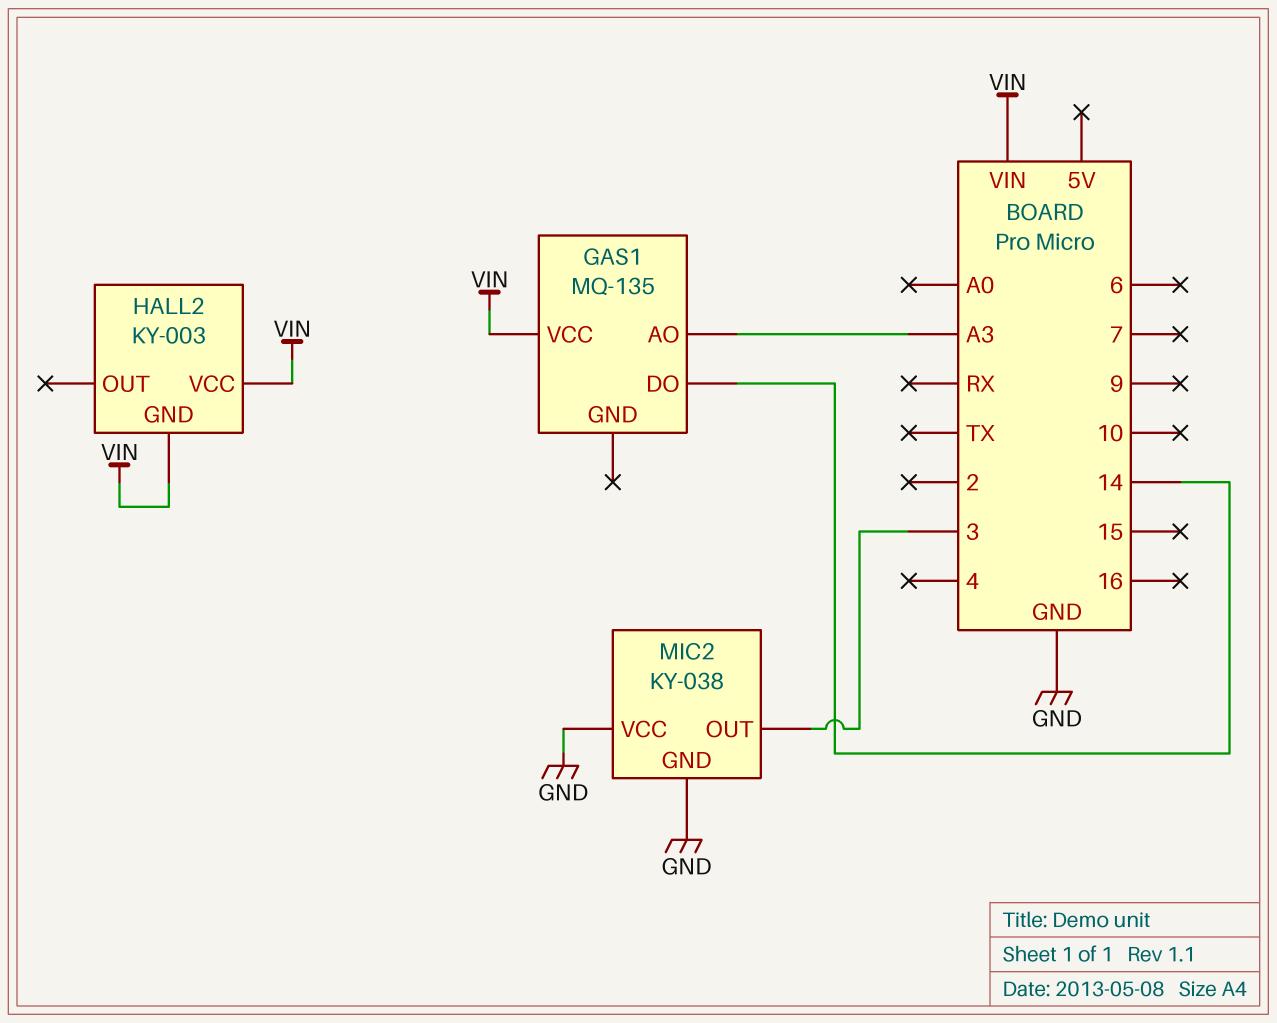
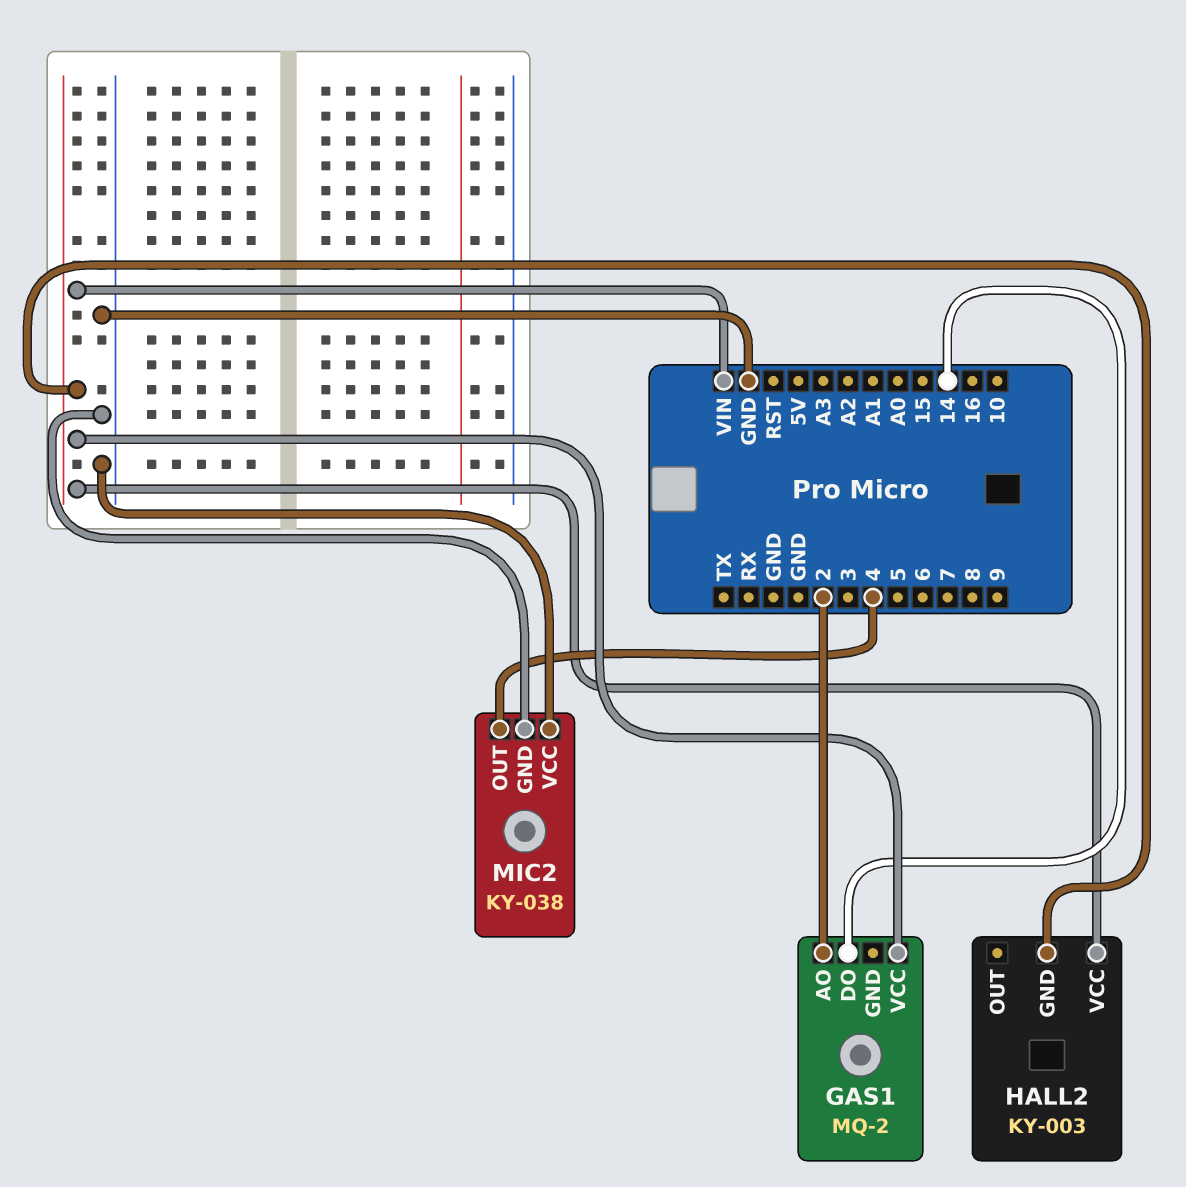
GAS1: MQ-135 -> MQ-2
GAS1 pin AO: A3 -> 2
MIC2 pin OUT: 3 -> 4

